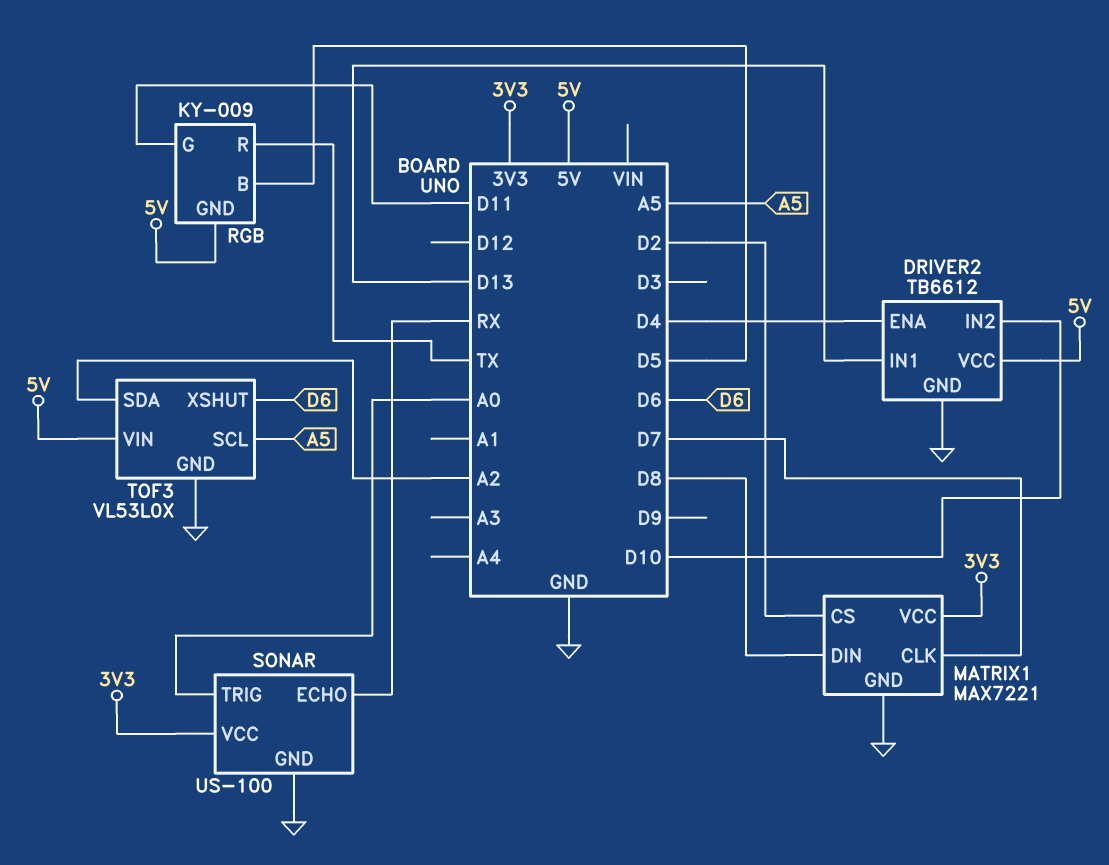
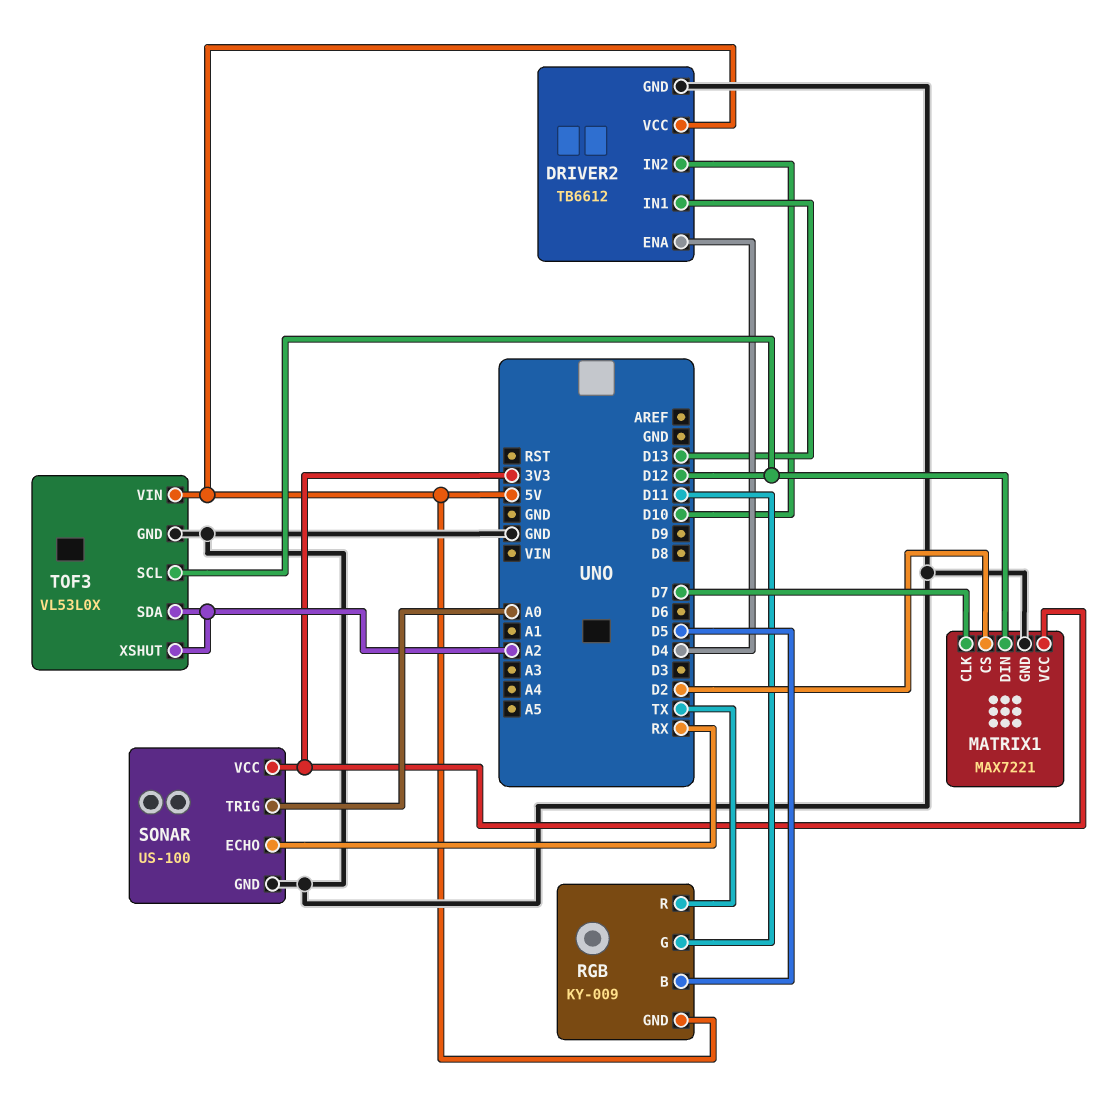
MATRIX1 pin DIN: D8 -> D12
TOF3 pin SCL: A5 -> D12
TOF3 pin XSHUT: D6 -> A2

